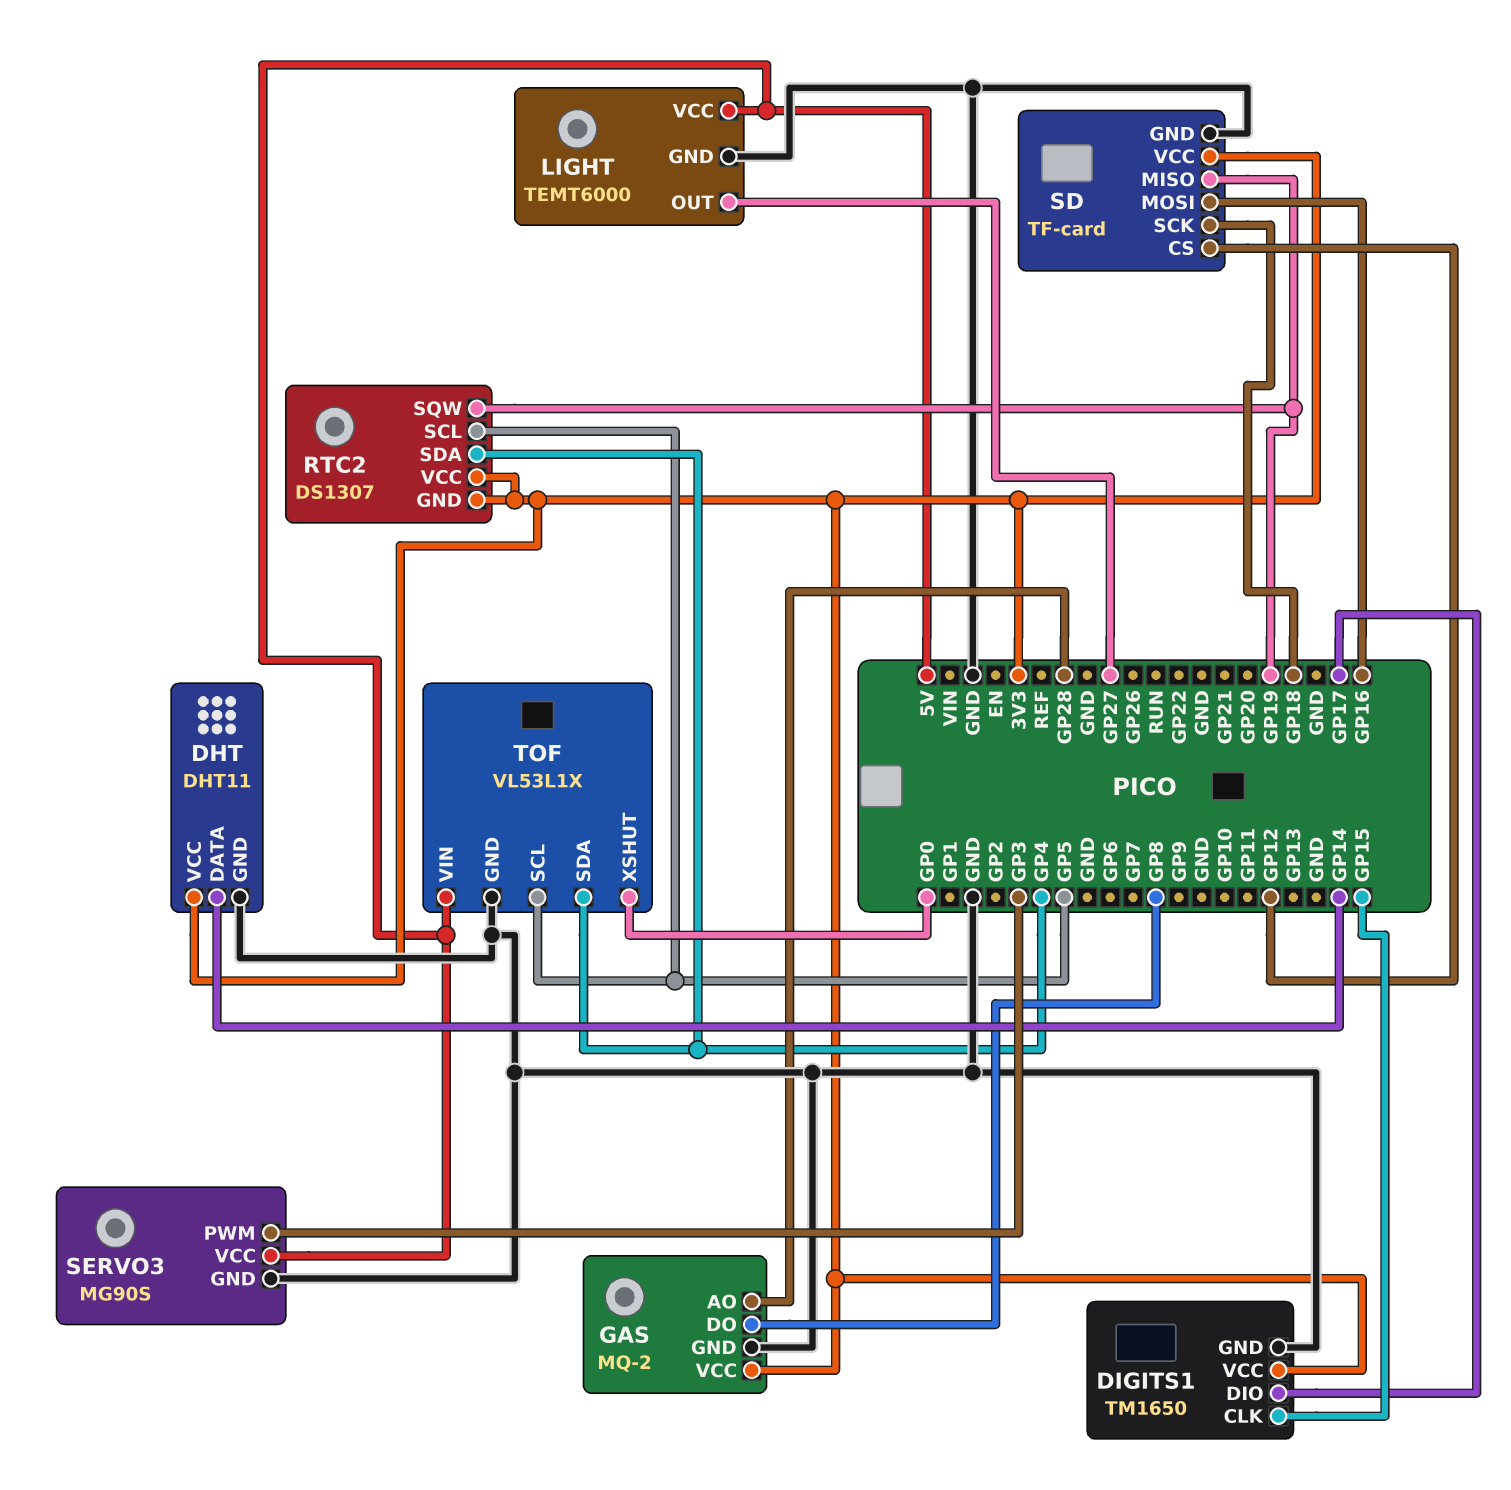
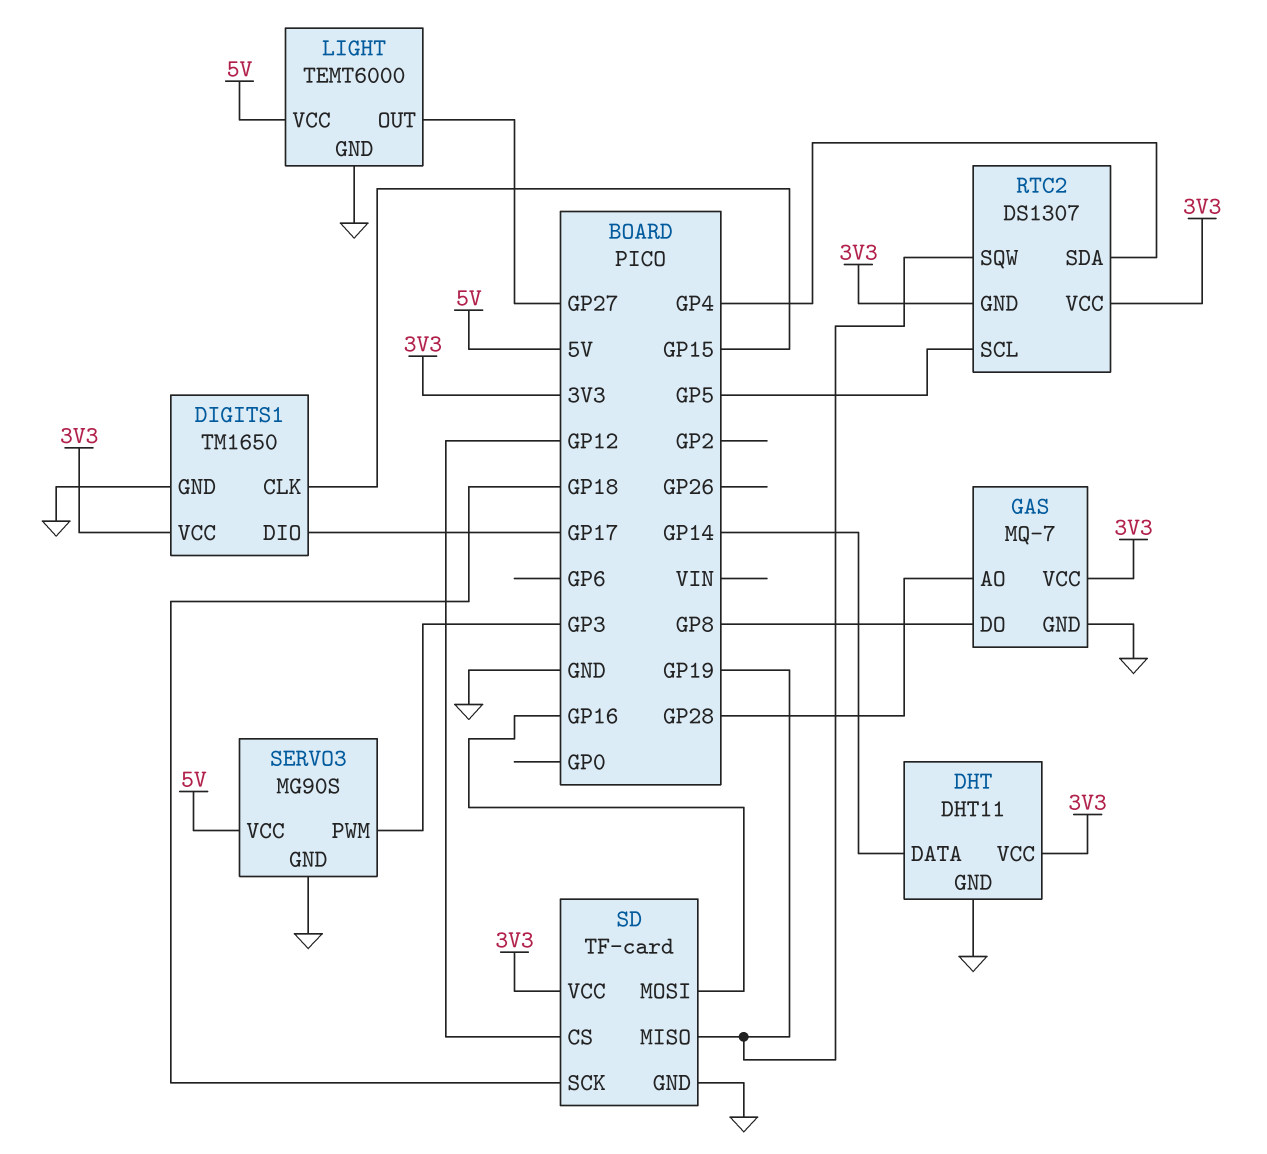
GAS: MQ-2 -> MQ-7
TOF: VL53L1X -> none
TOF pin GND: GND -> none
TOF pin SCL: GP5 -> none
TOF pin SDA: GP4 -> none
TOF pin VIN: 5V -> none
TOF pin XSHUT: GP0 -> none

